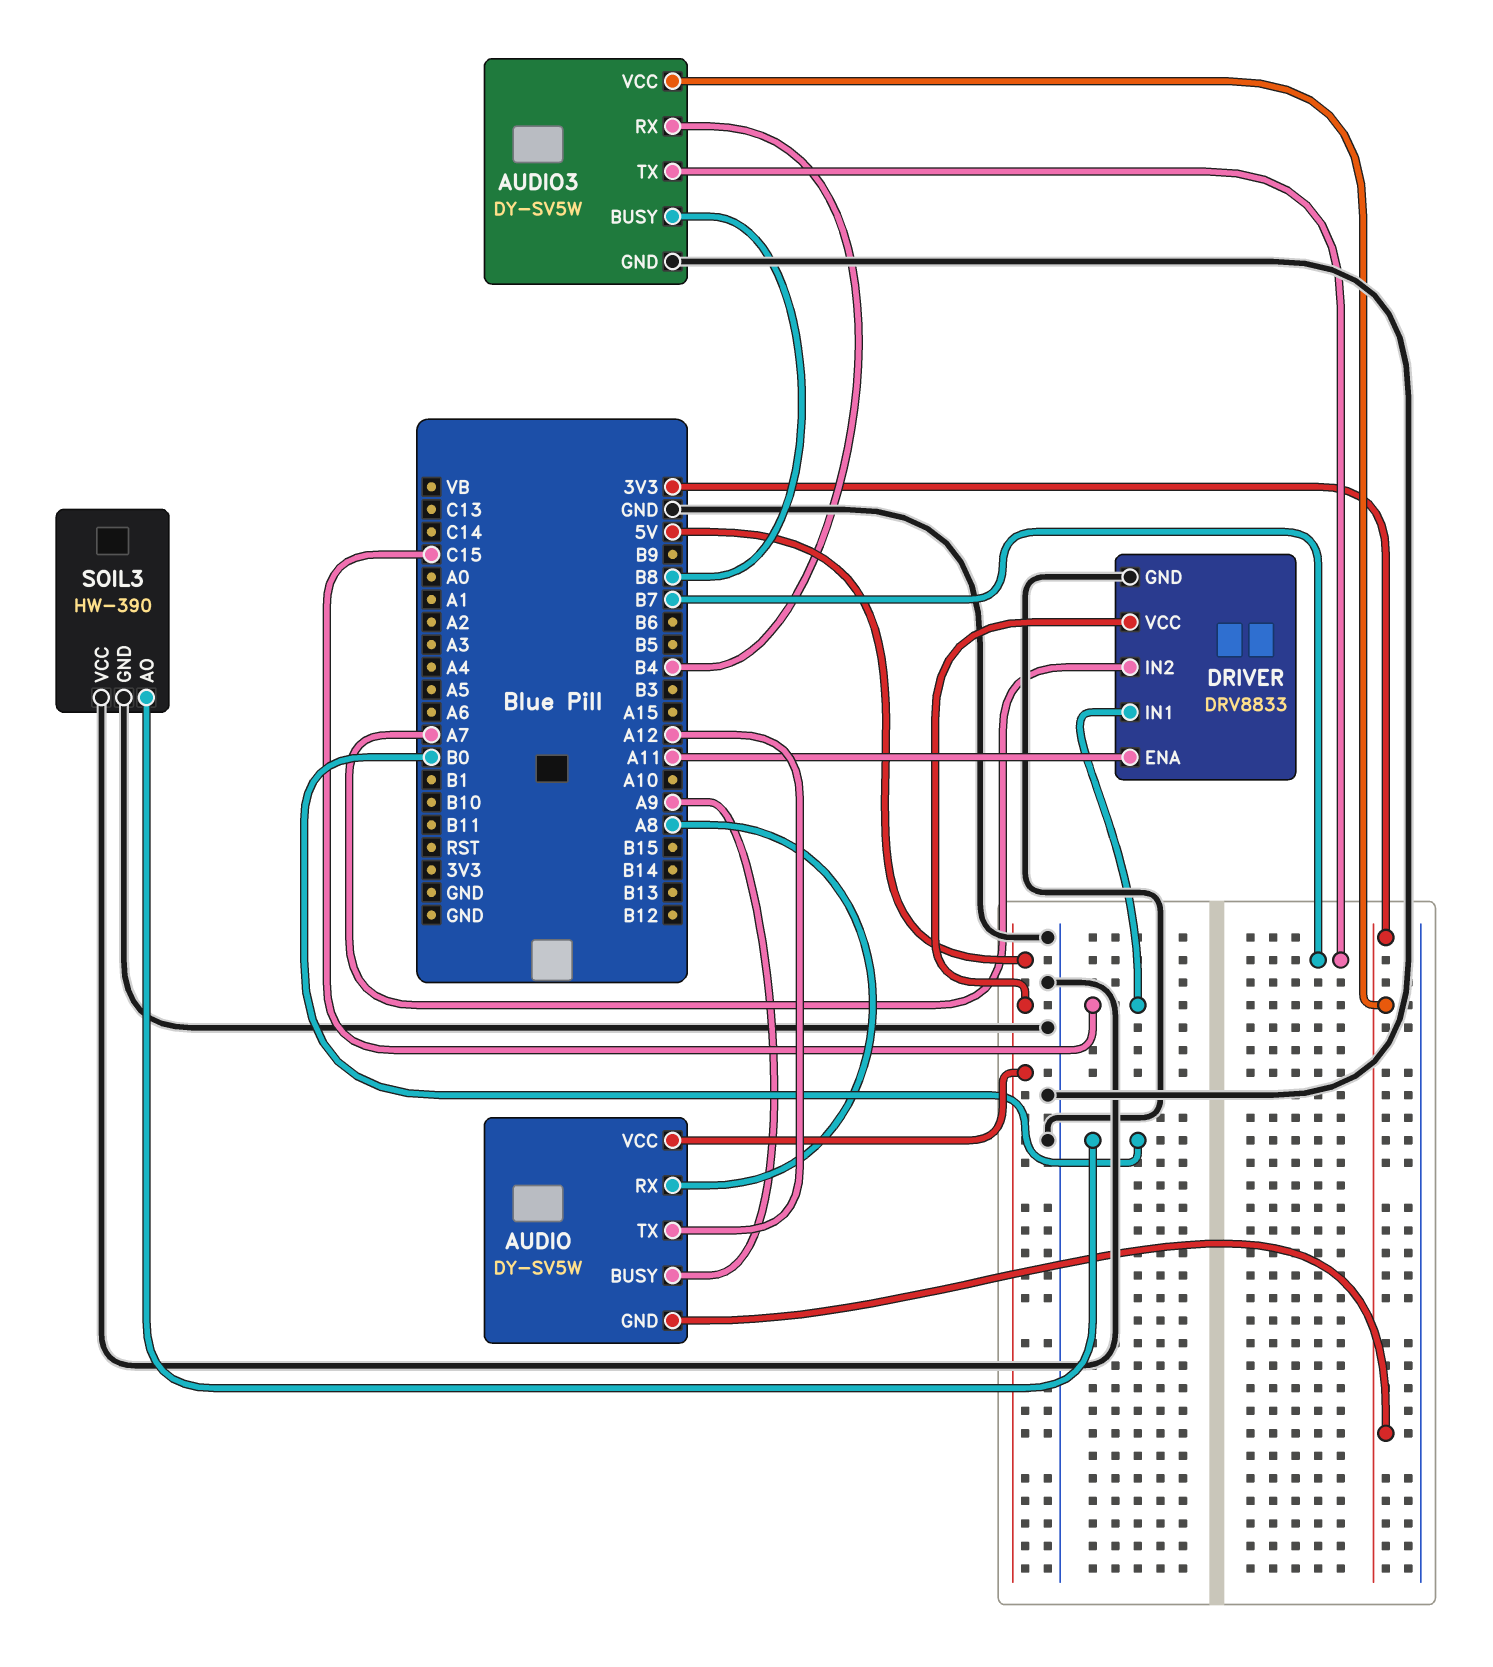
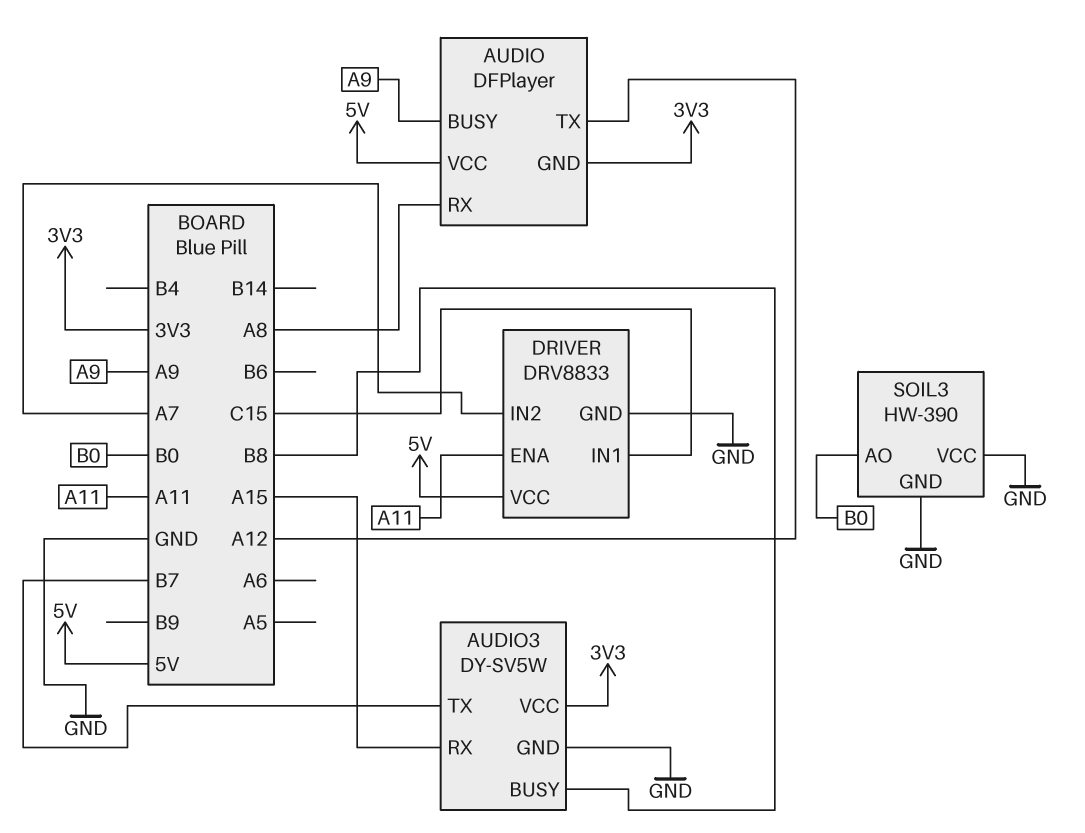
AUDIO: DY-SV5W -> DFPlayer
AUDIO3 pin RX: B4 -> A15

